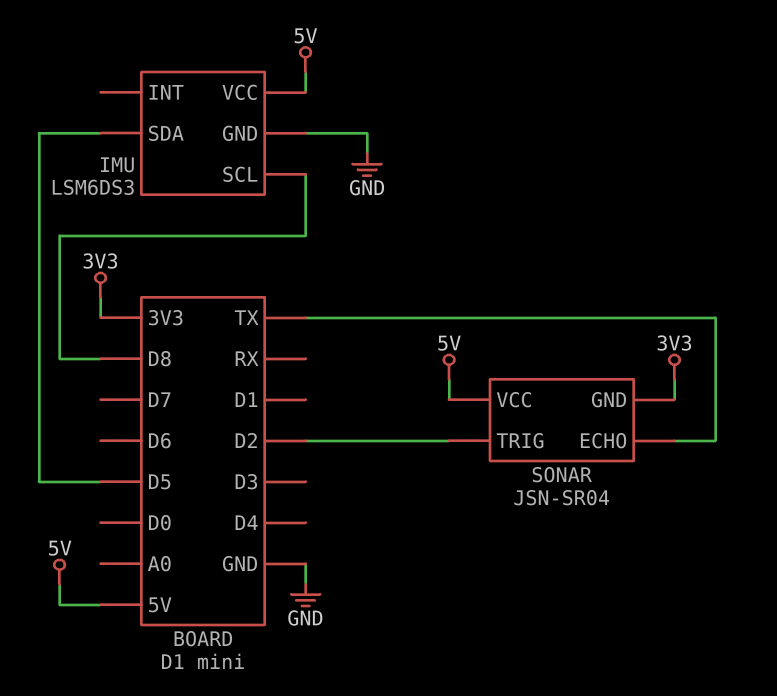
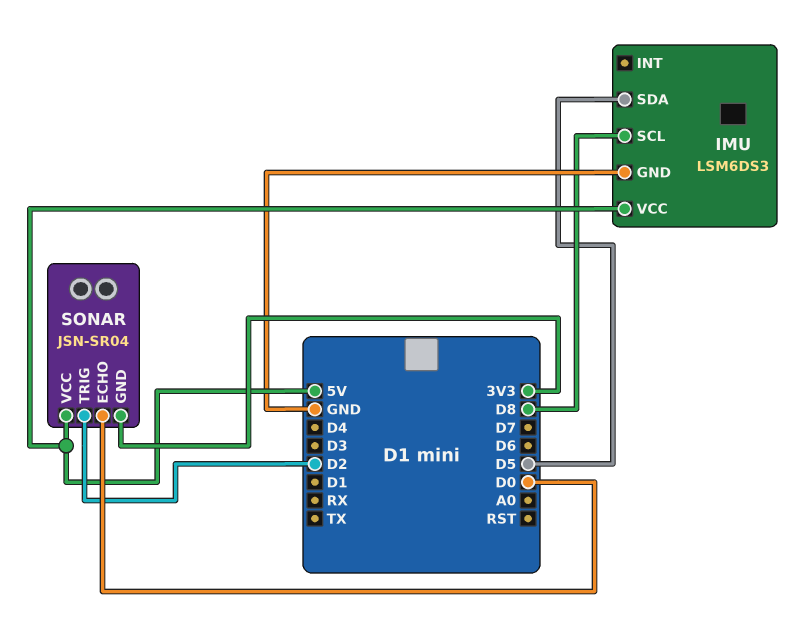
SONAR pin ECHO: TX -> D0

